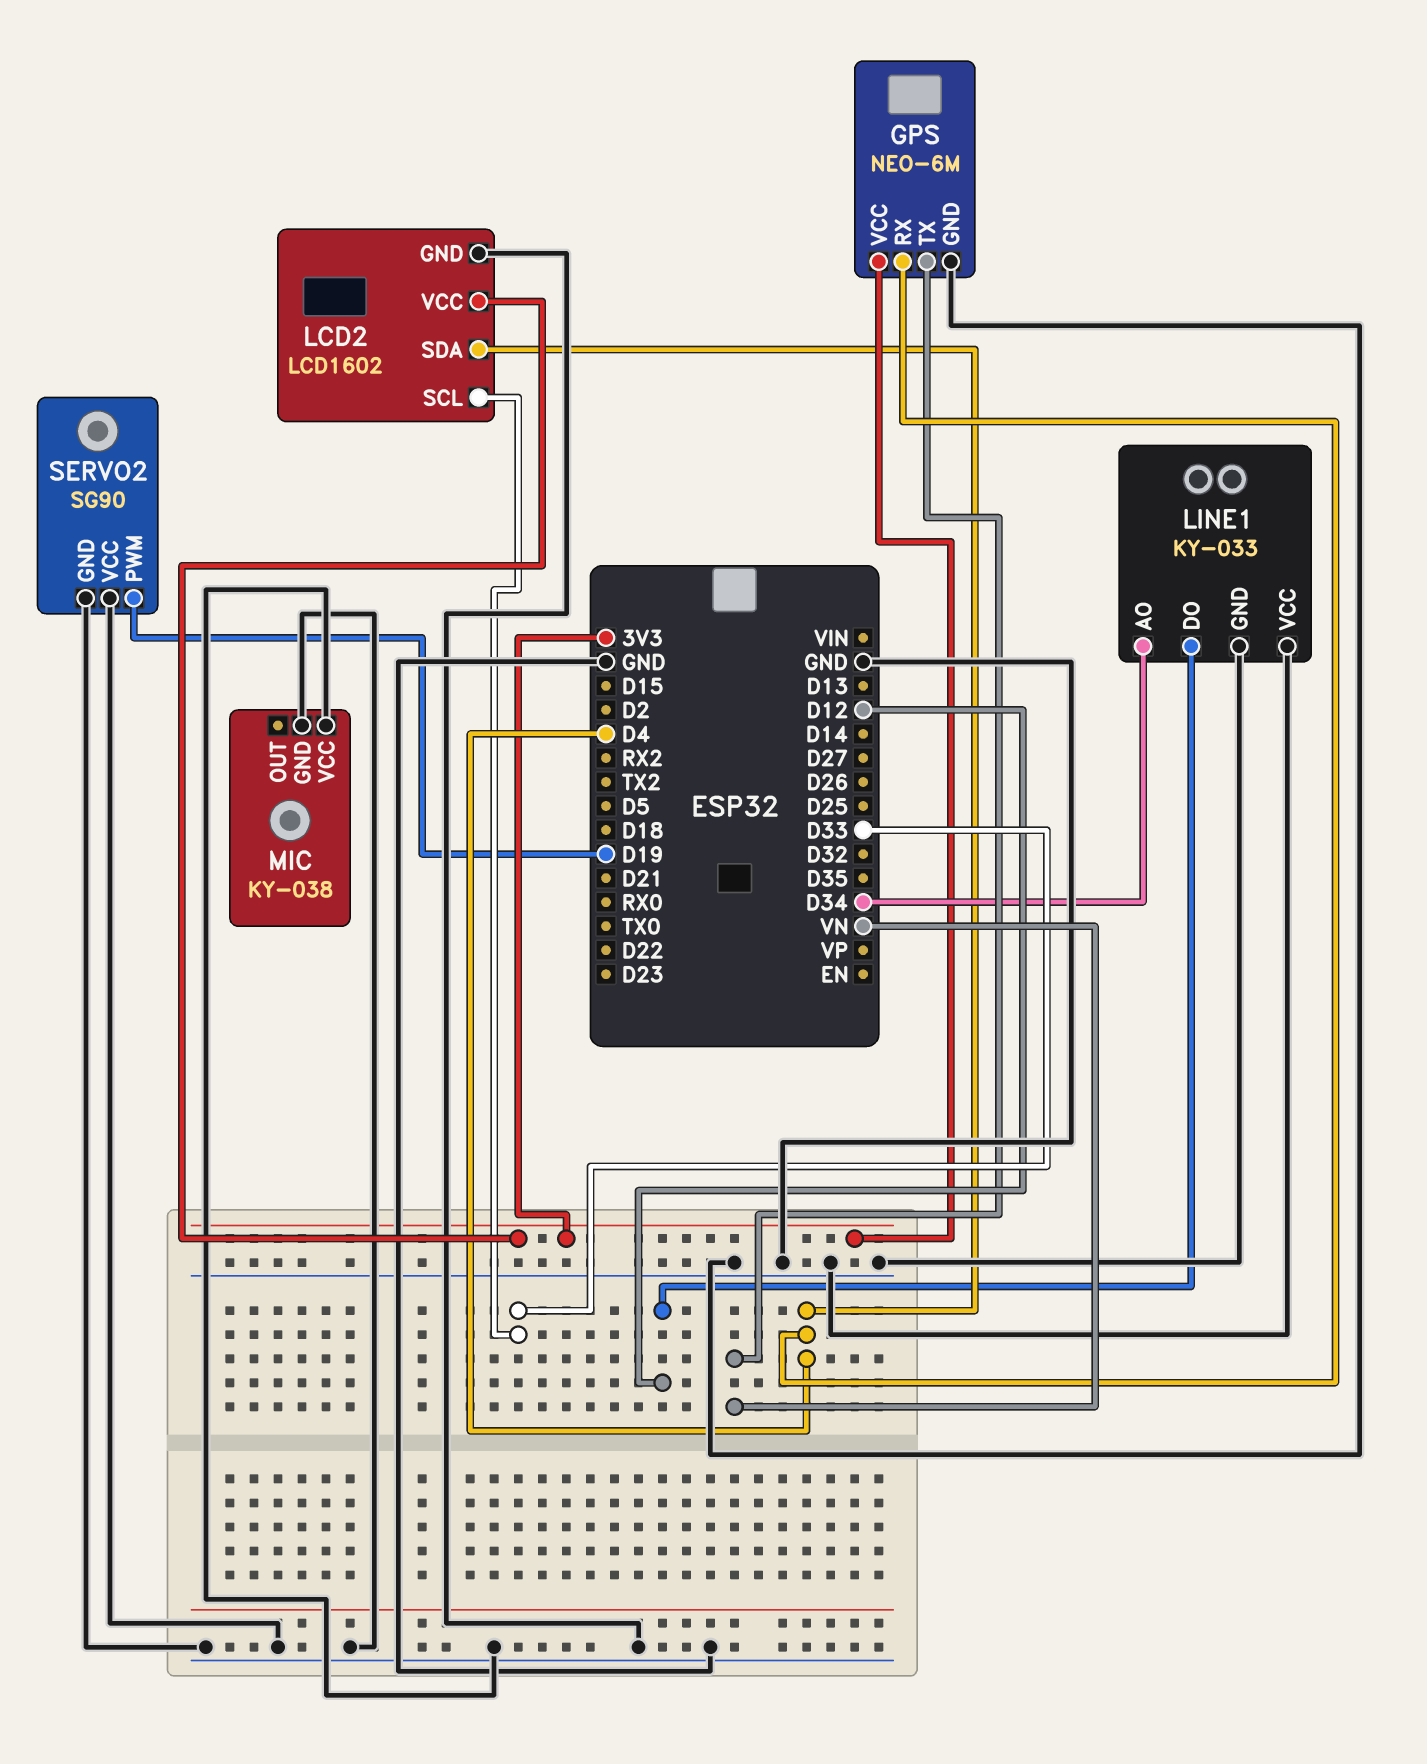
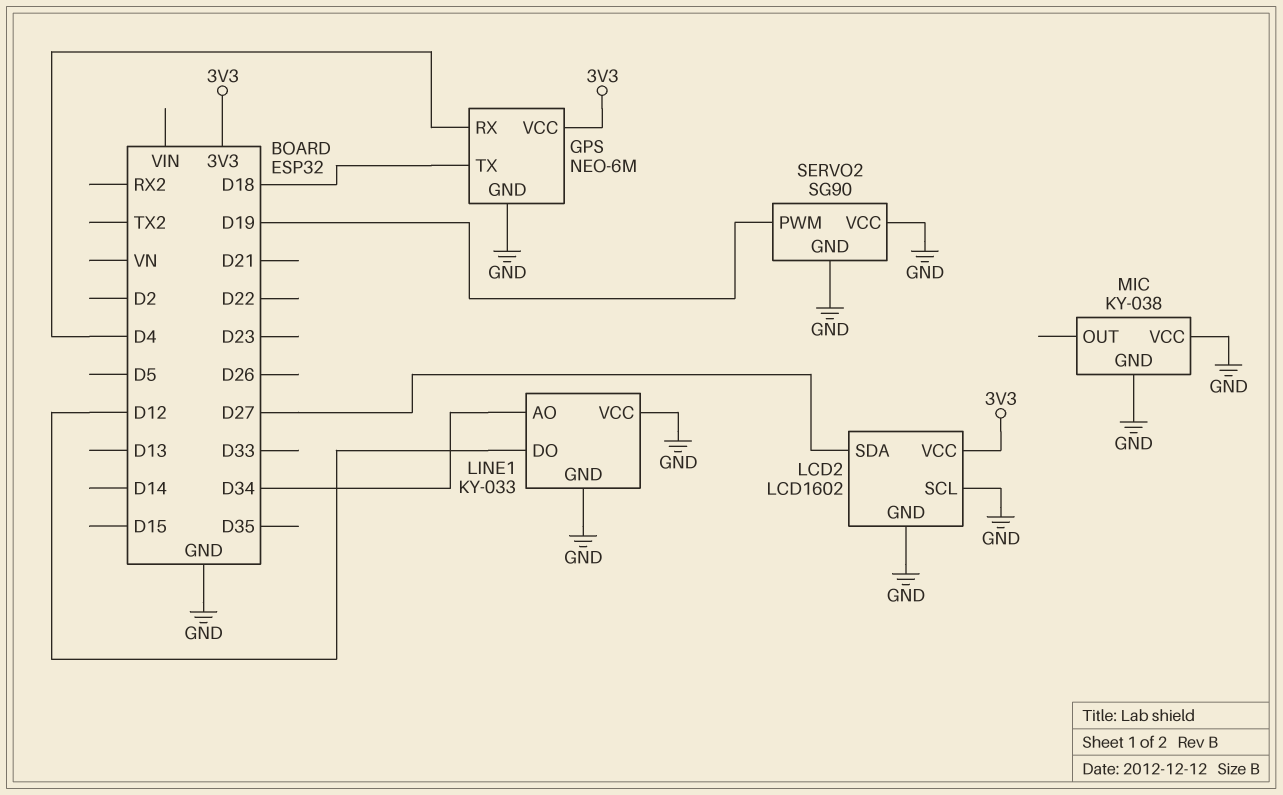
GPS pin TX: VN -> D18
LCD2 pin SCL: D33 -> GND
LCD2 pin SDA: D4 -> D27

